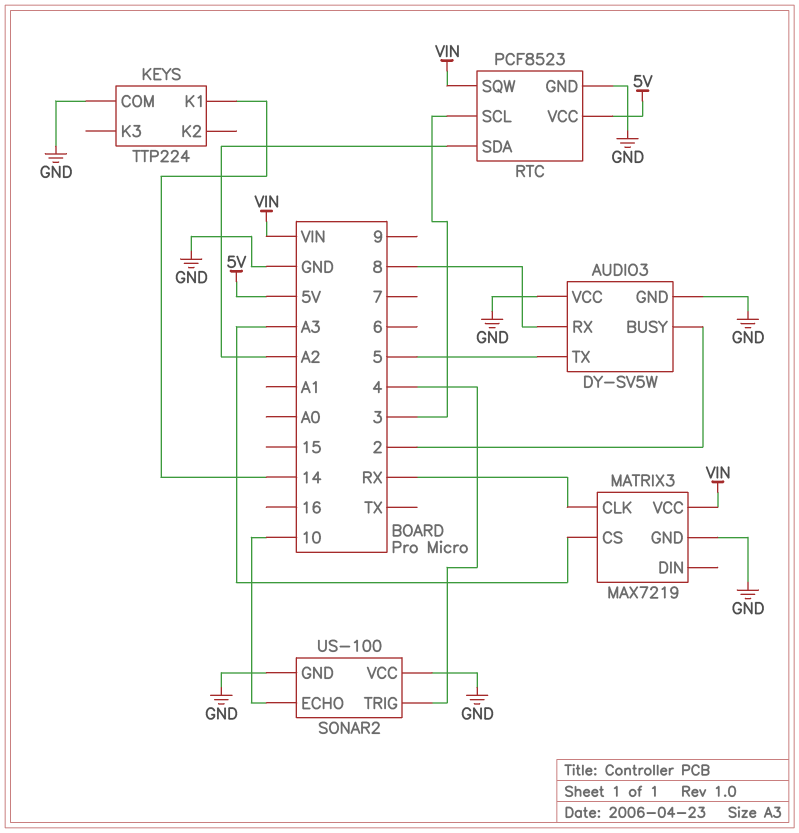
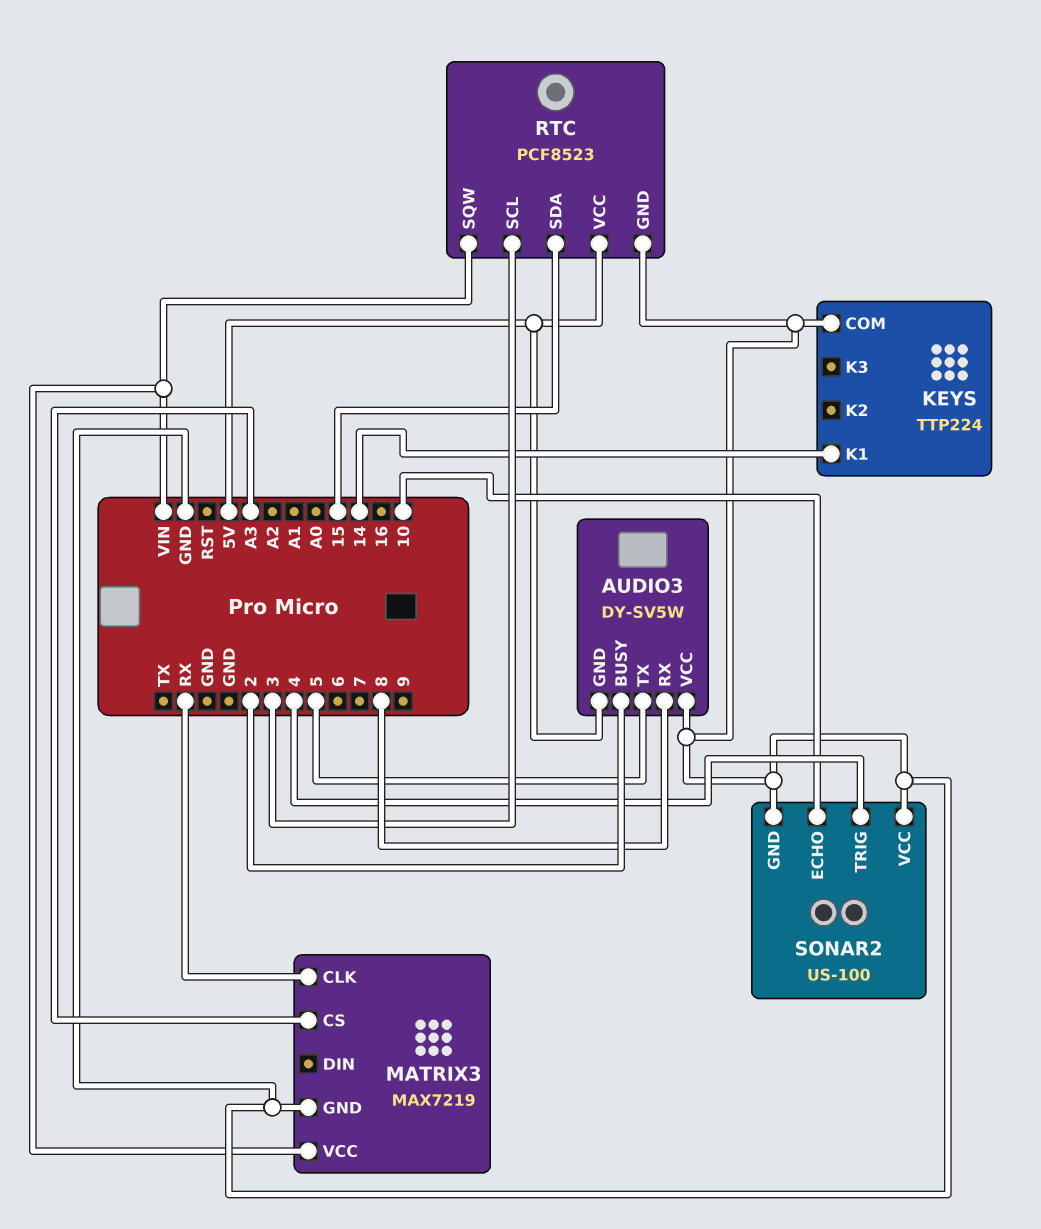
AUDIO3 pin GND: GND -> 5V
RTC pin SDA: A2 -> 15

